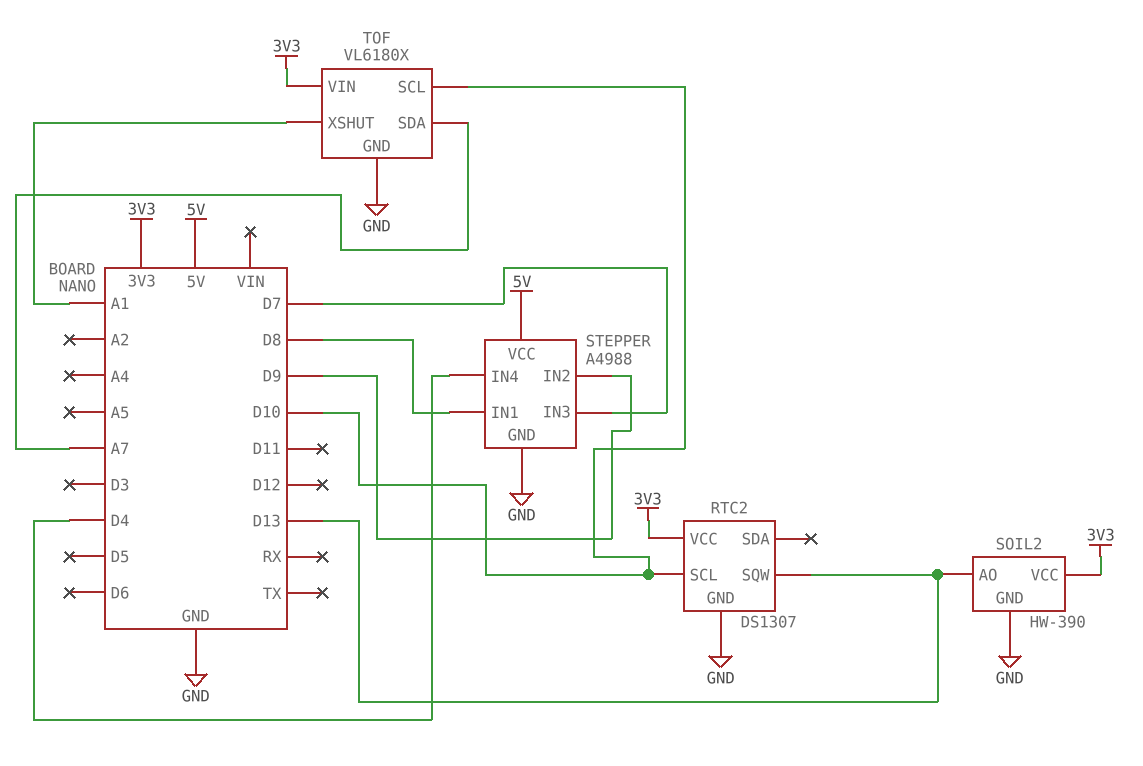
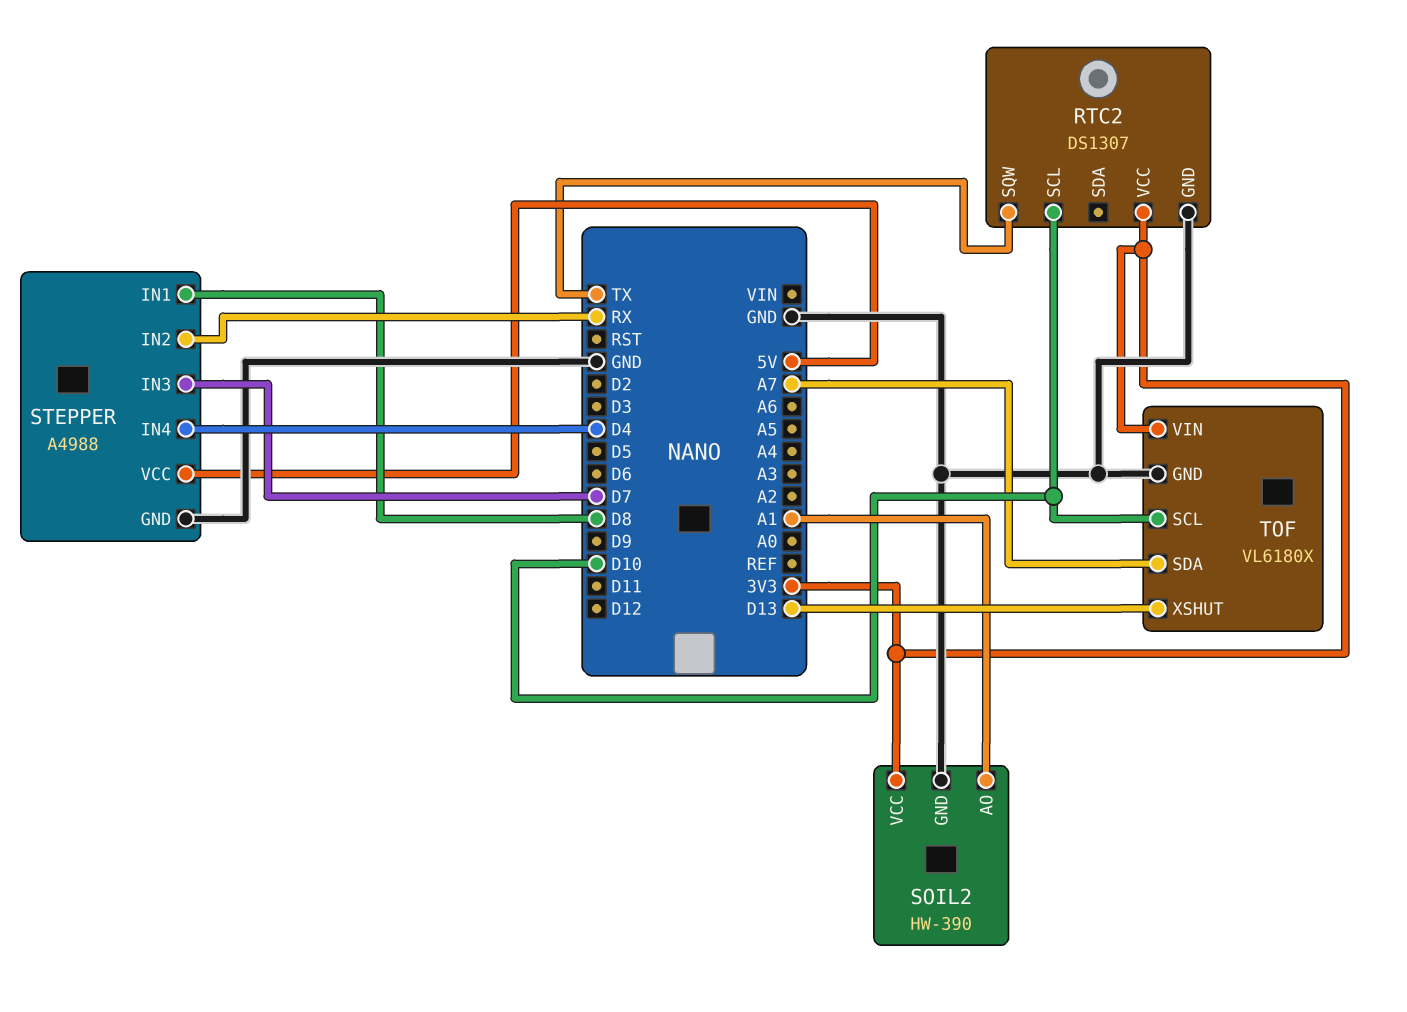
RTC2 pin SQW: D13 -> TX
SOIL2 pin AO: D13 -> A1
STEPPER pin IN2: D9 -> RX
TOF pin XSHUT: A1 -> D13

